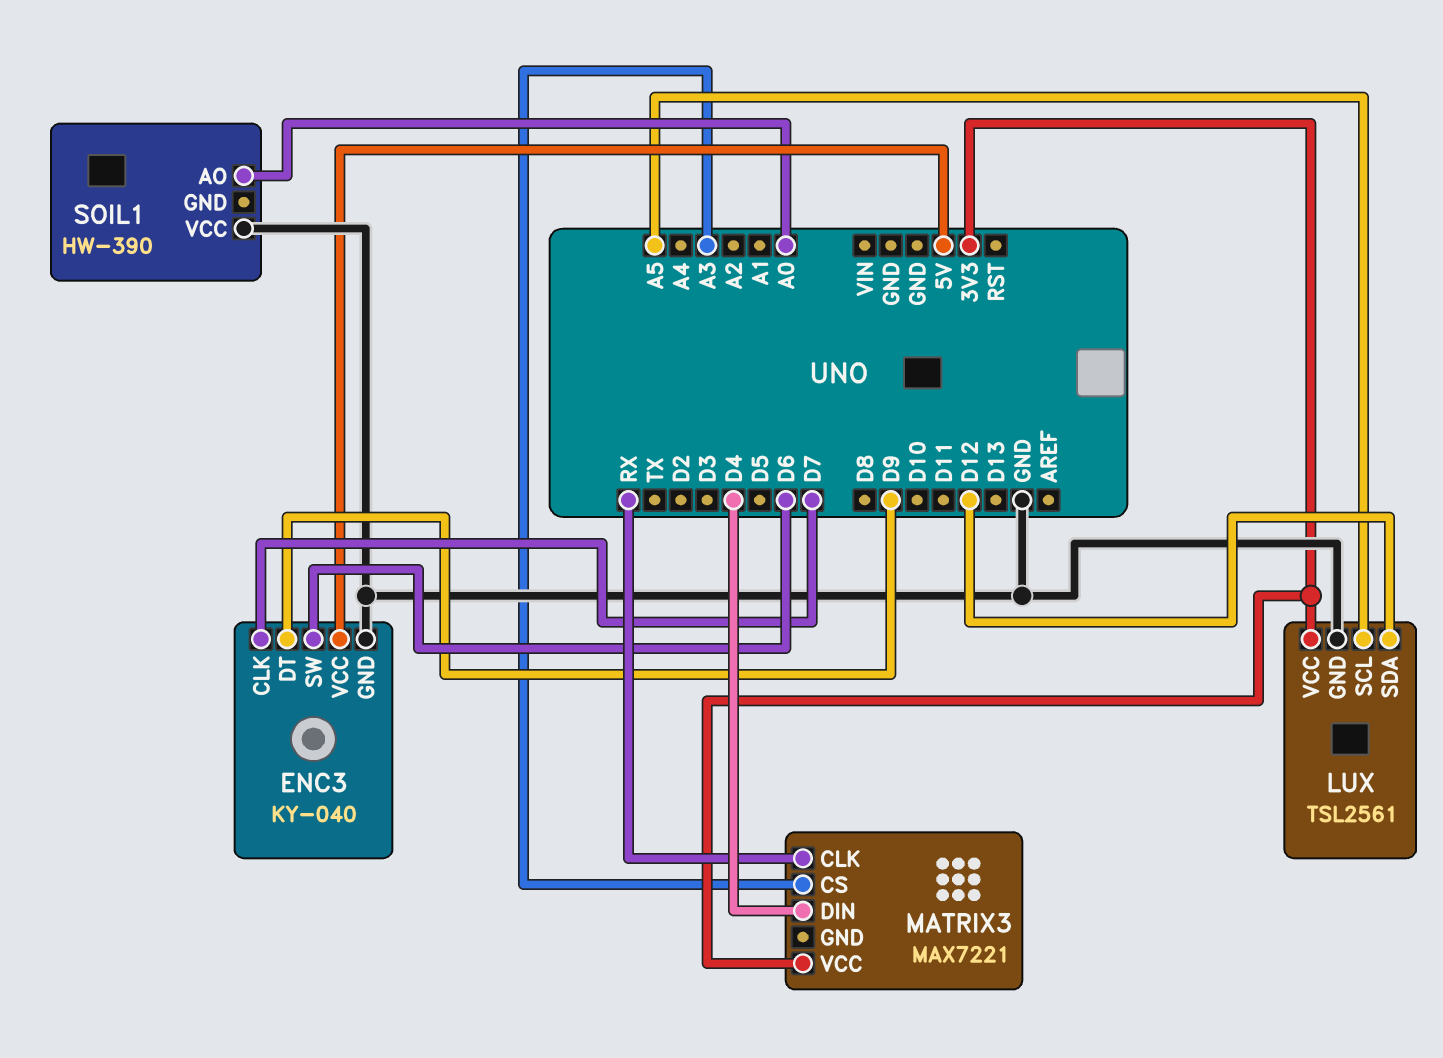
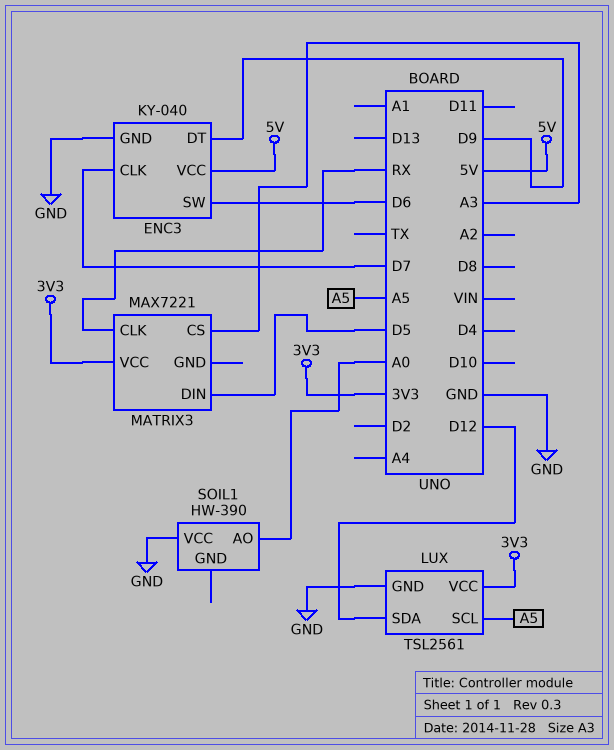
MATRIX3 pin DIN: D4 -> D5

